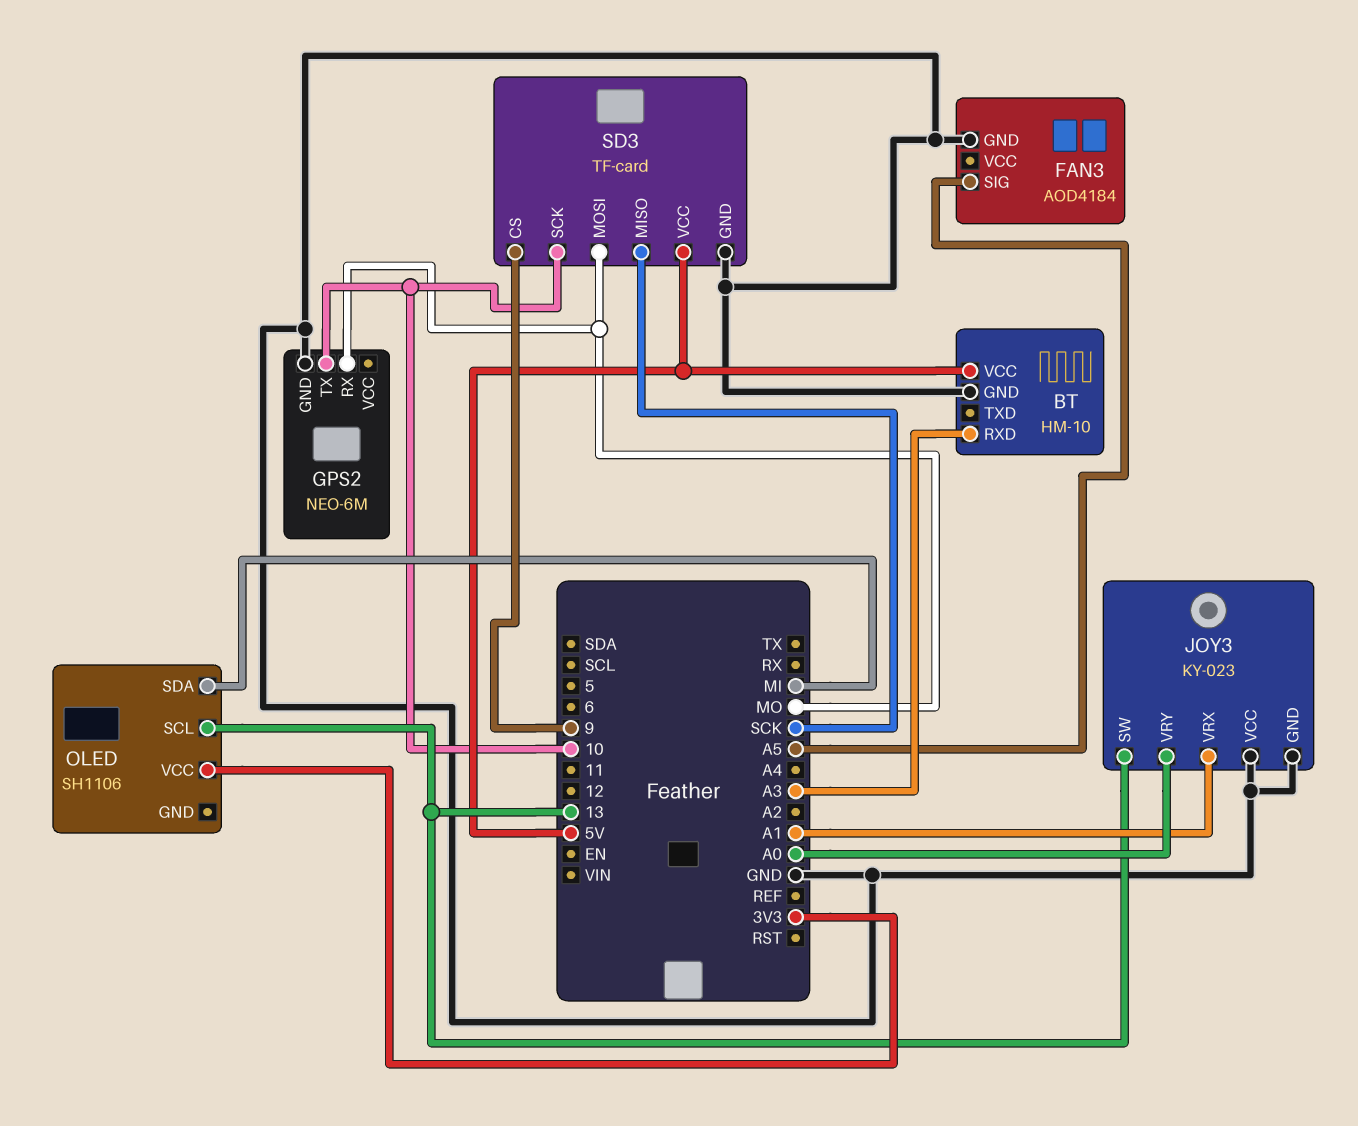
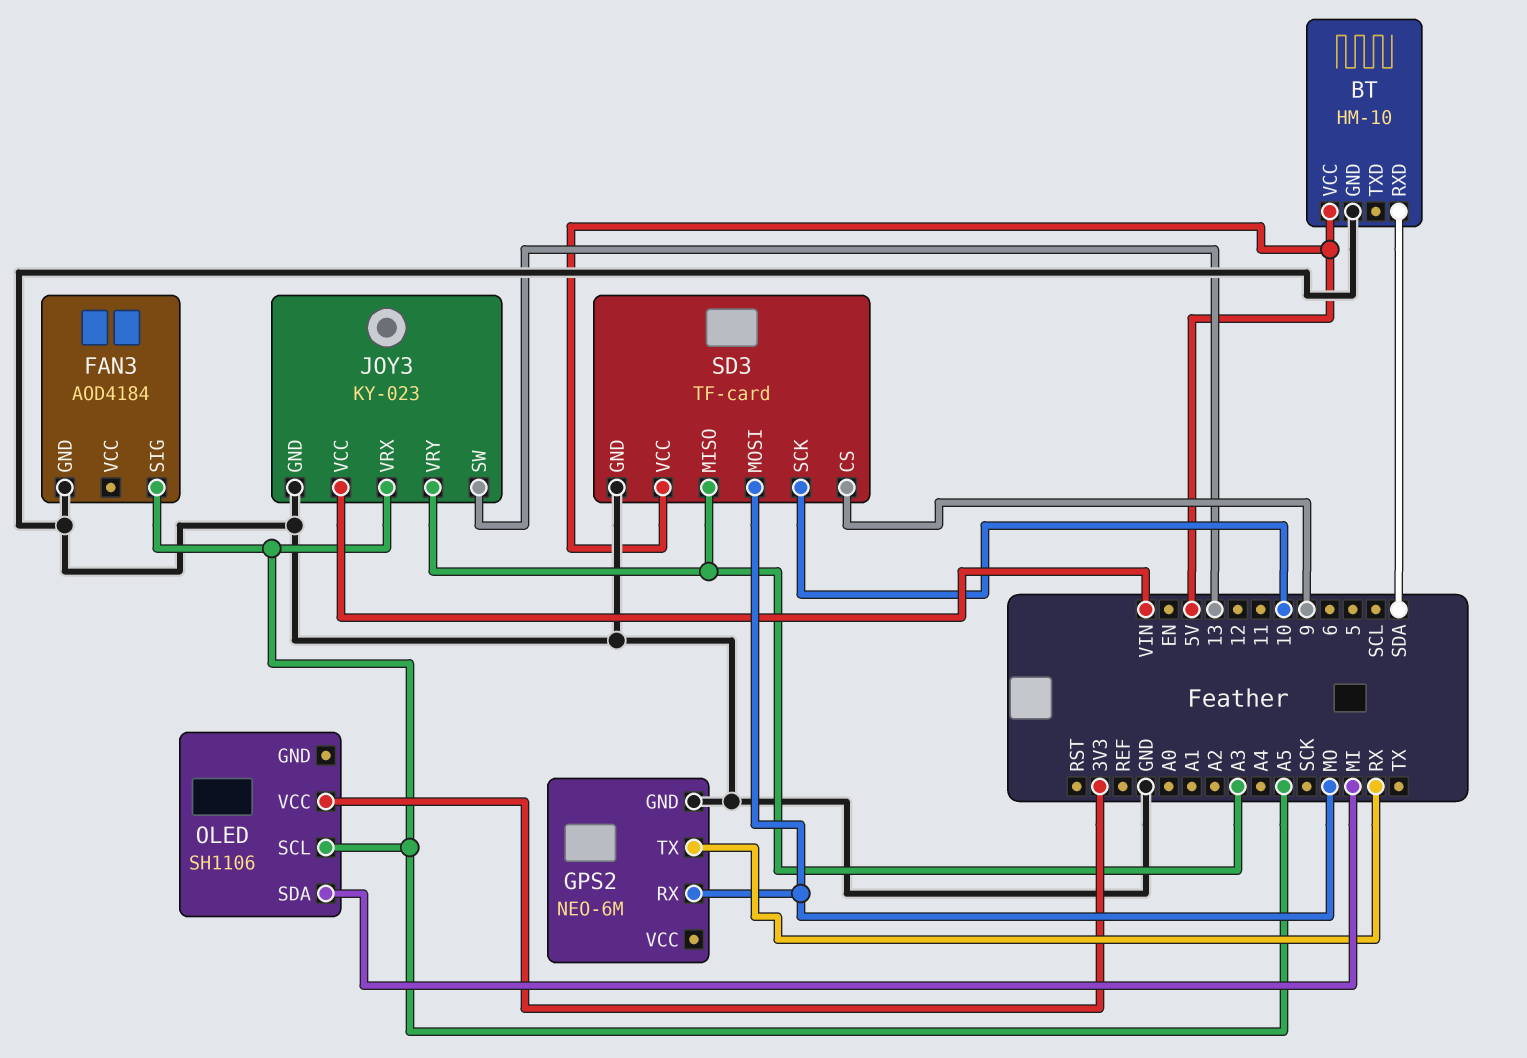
BT pin RXD: A3 -> SDA
GPS2 pin TX: 10 -> RX
JOY3 pin VCC: GND -> VIN
JOY3 pin VRX: A1 -> A5
JOY3 pin VRY: A0 -> A3
OLED pin SCL: 13 -> A5
SD3 pin MISO: SCK -> A3

